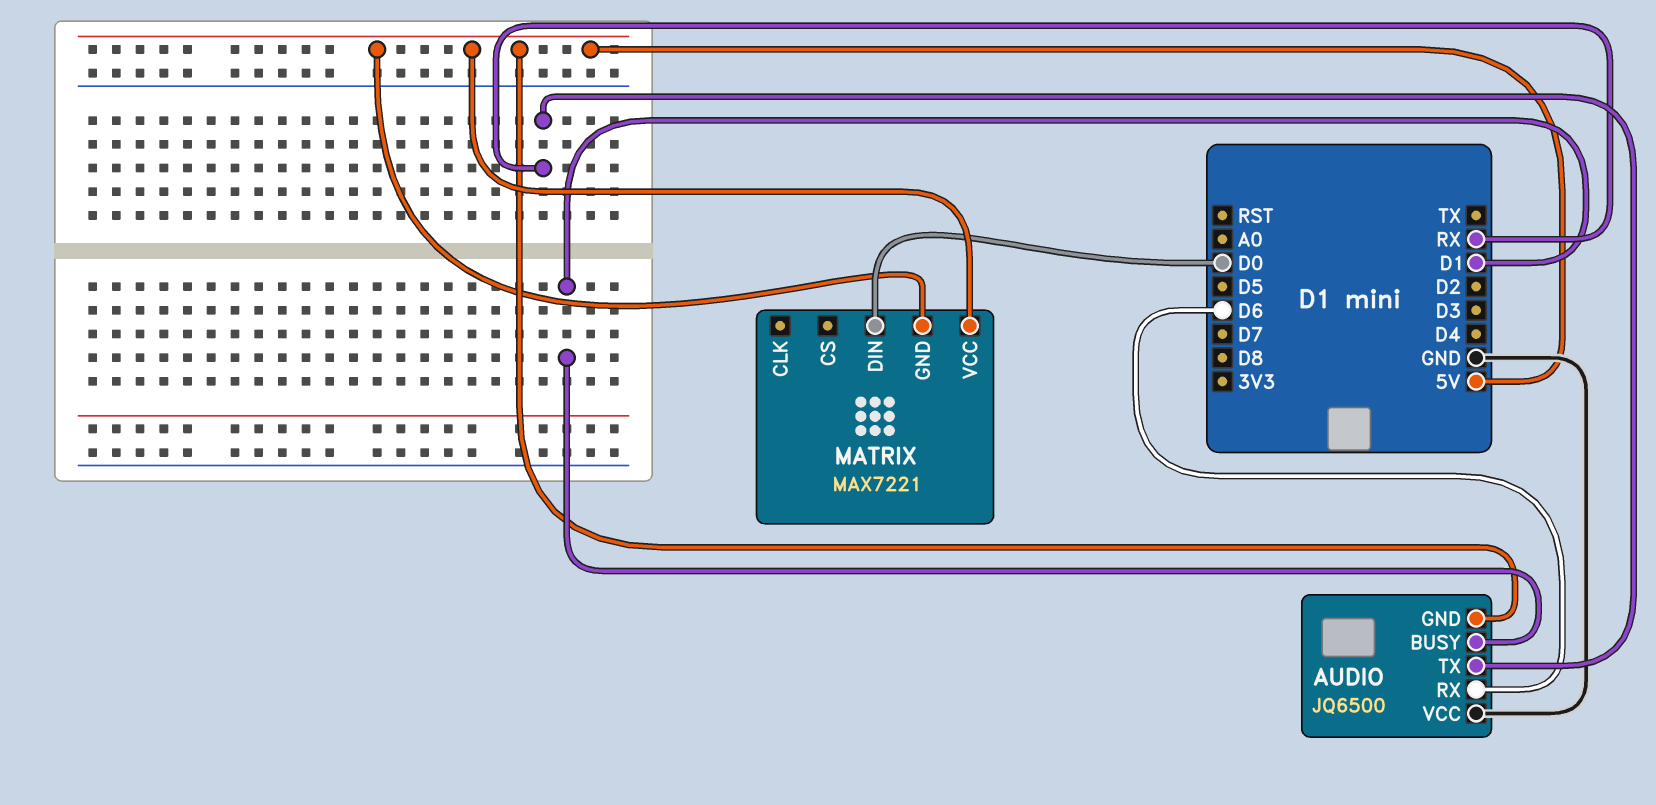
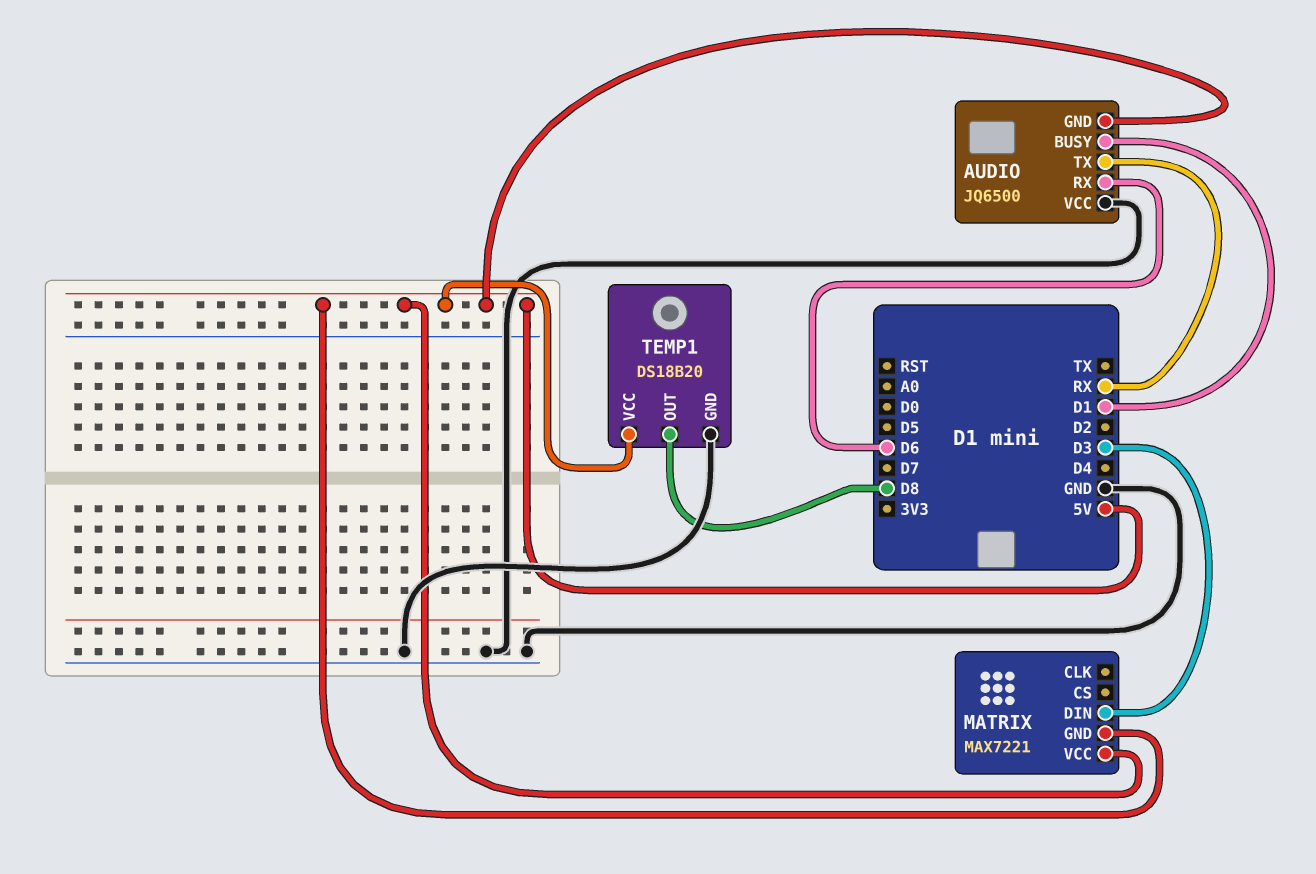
MATRIX pin DIN: D0 -> D3
TEMP1: none -> DS18B20
TEMP1 pin GND: none -> GND
TEMP1 pin OUT: none -> D8
TEMP1 pin VCC: none -> 5V

